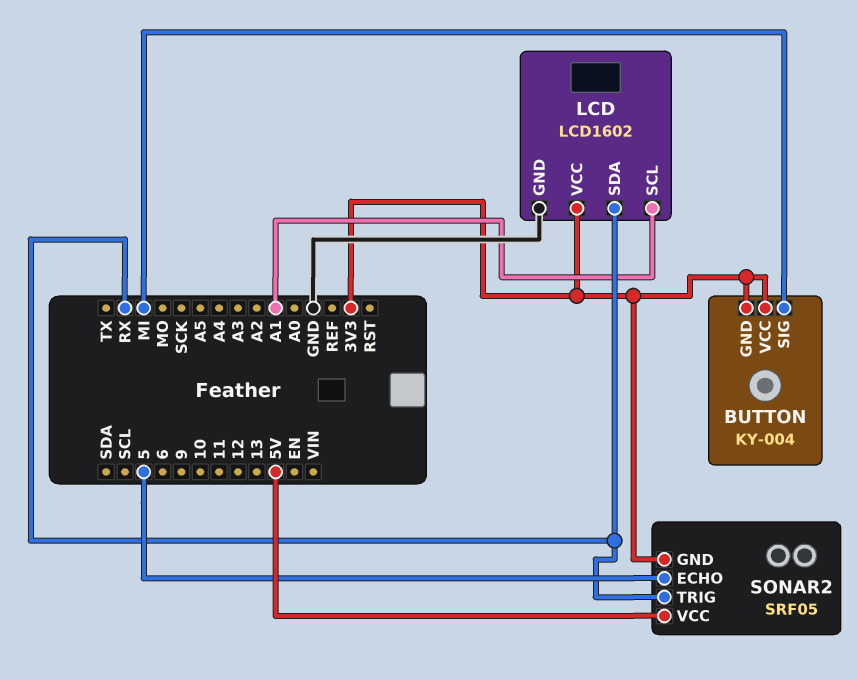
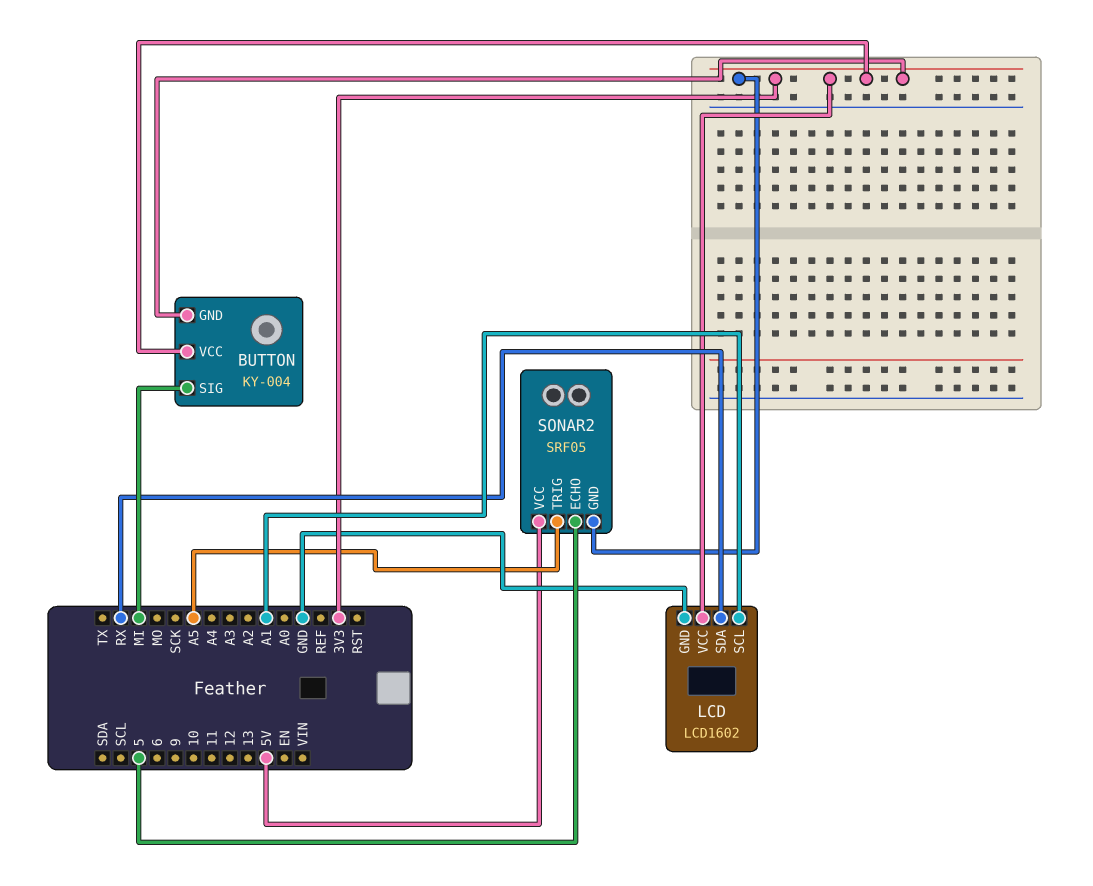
SONAR2 pin TRIG: RX -> A5

